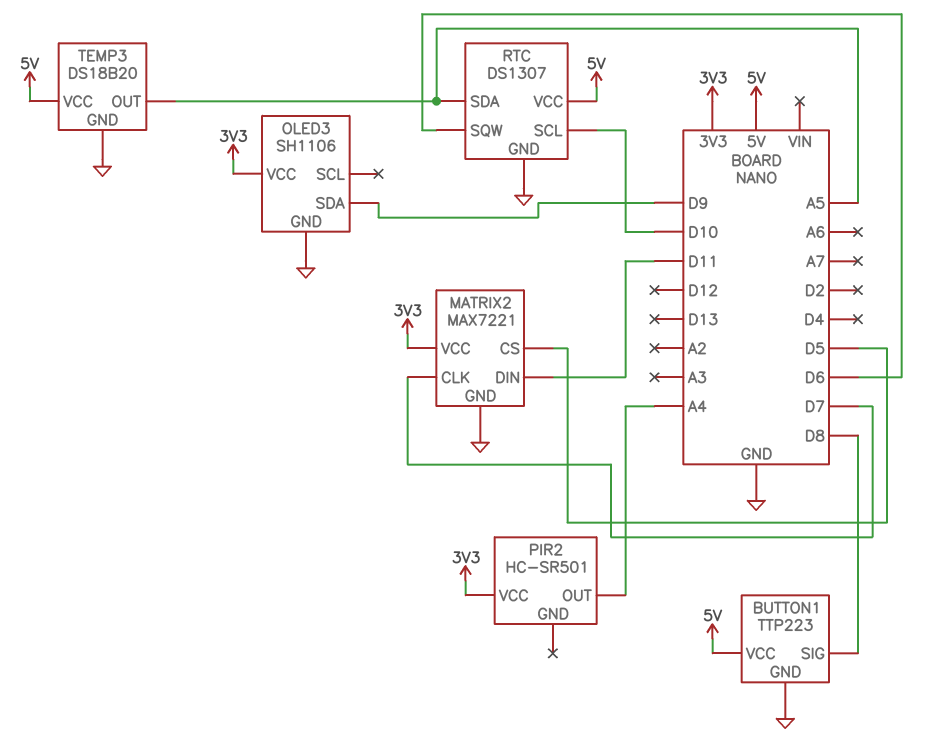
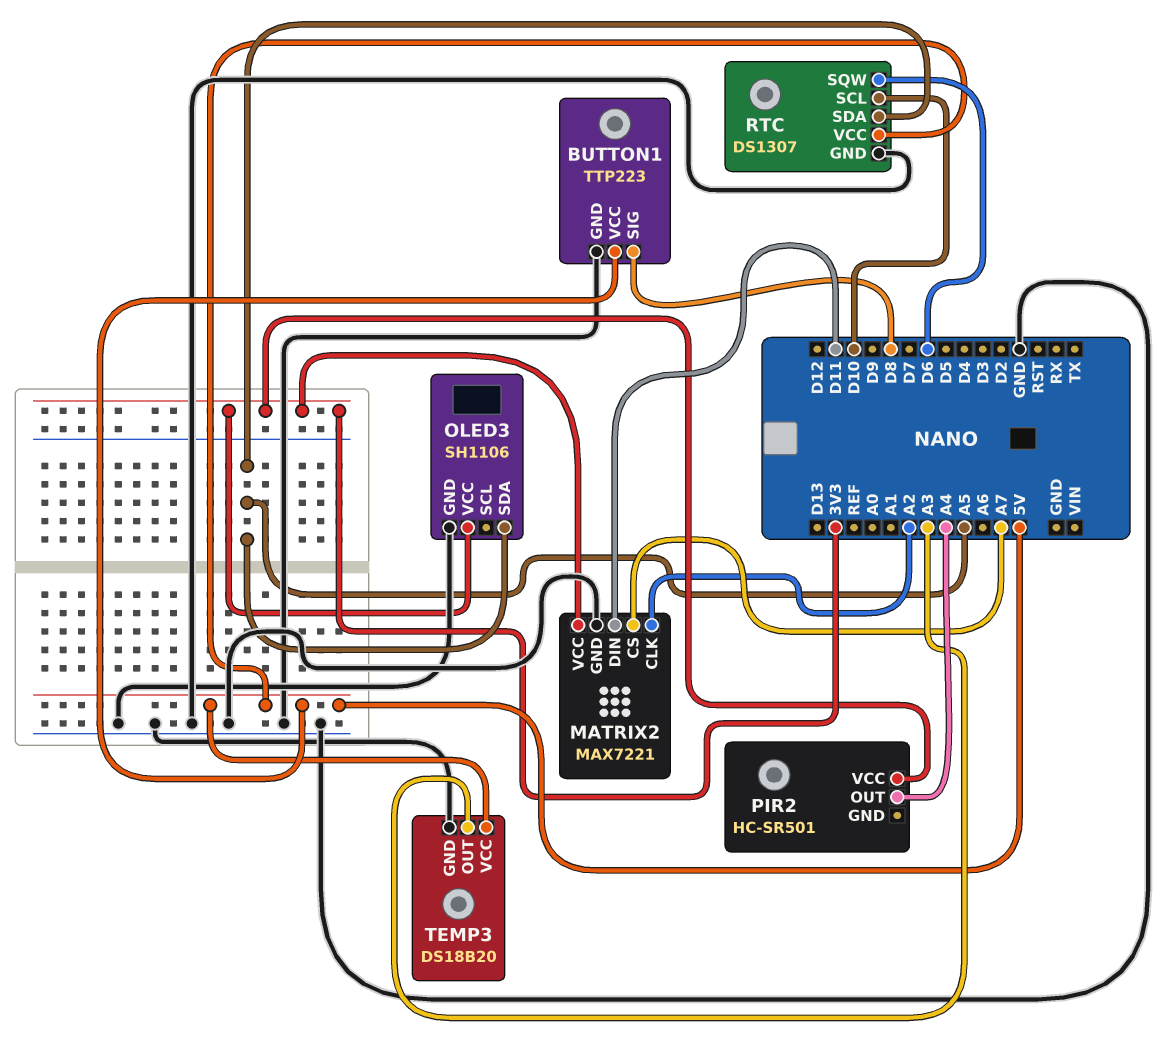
MATRIX2 pin CLK: D7 -> A2
MATRIX2 pin CS: D5 -> A7
OLED3 pin SDA: D9 -> A5
TEMP3 pin OUT: A5 -> A3

